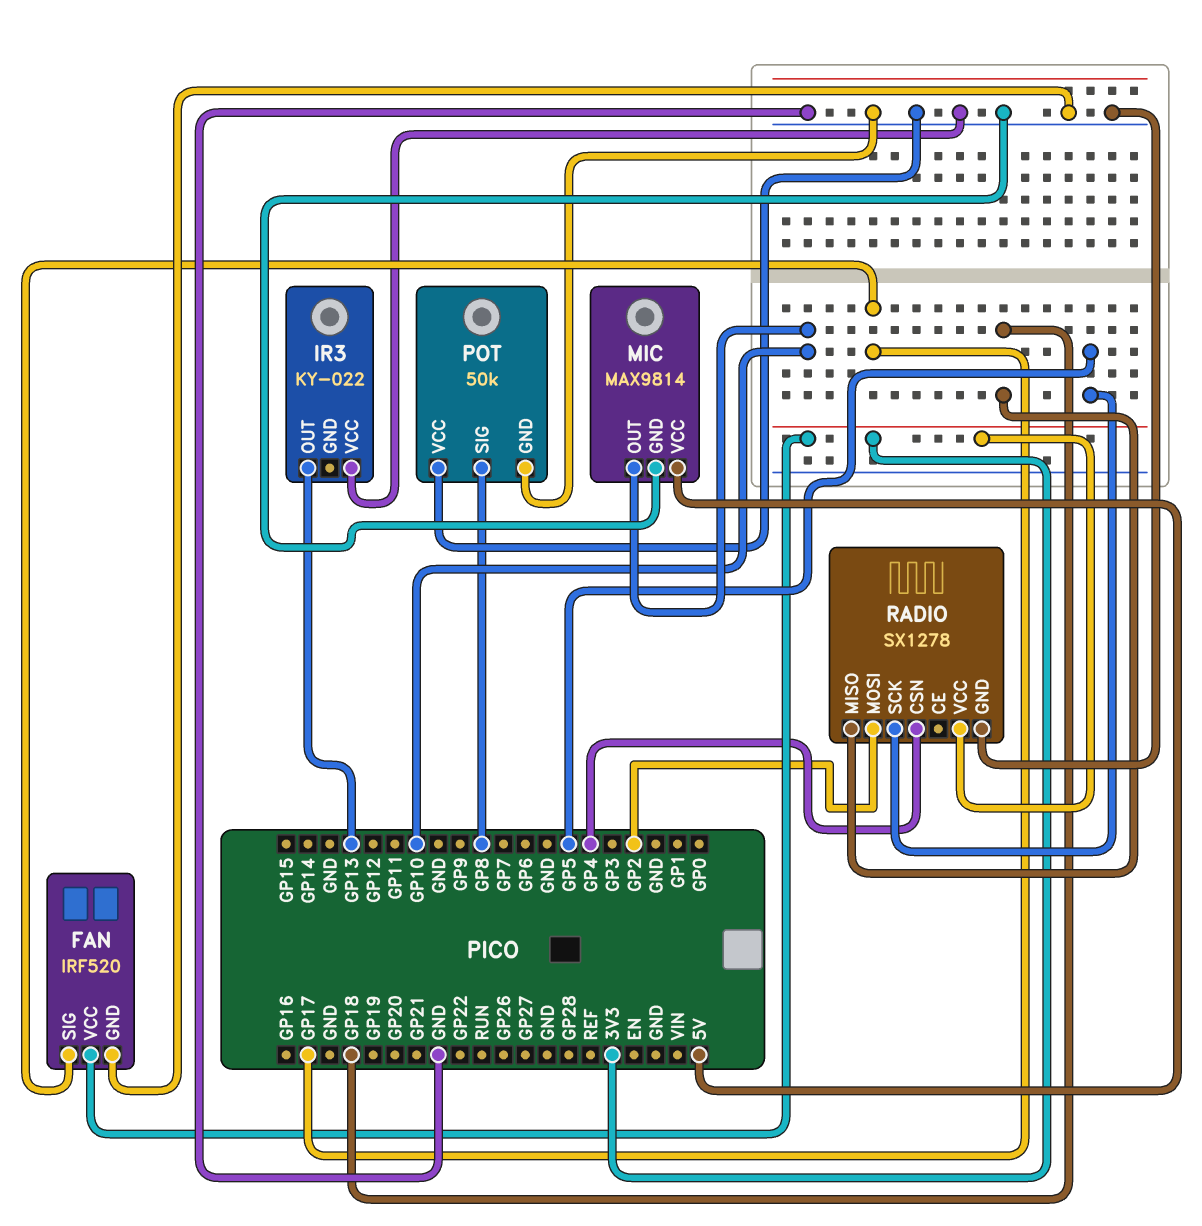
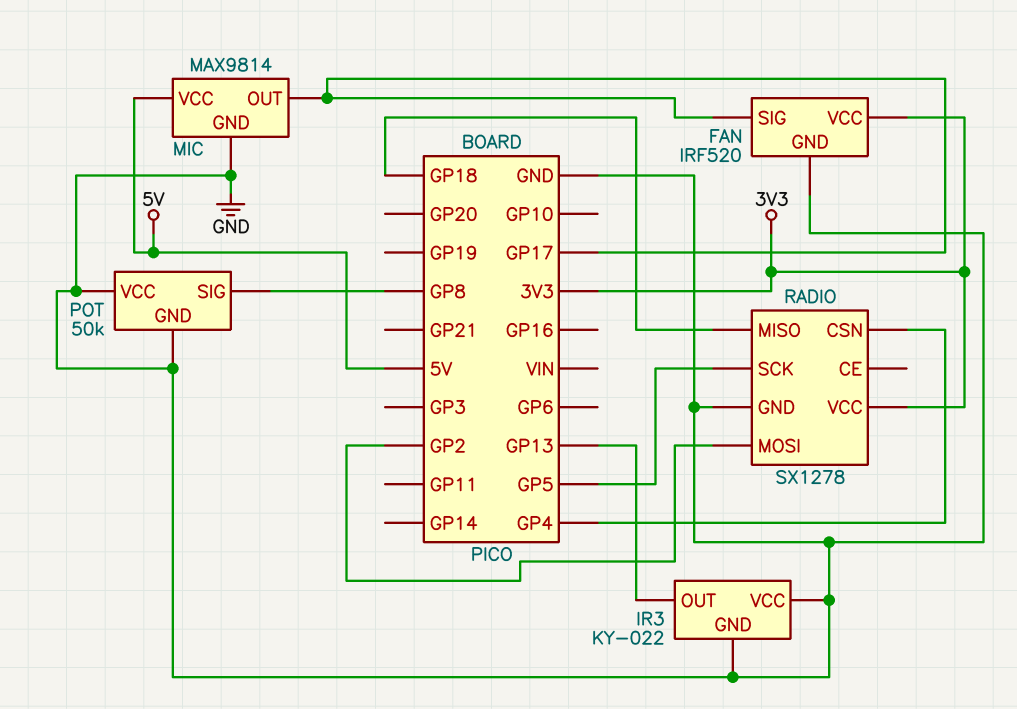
IR3 pin GND: none -> GND
MIC pin OUT: GP10 -> GP17

